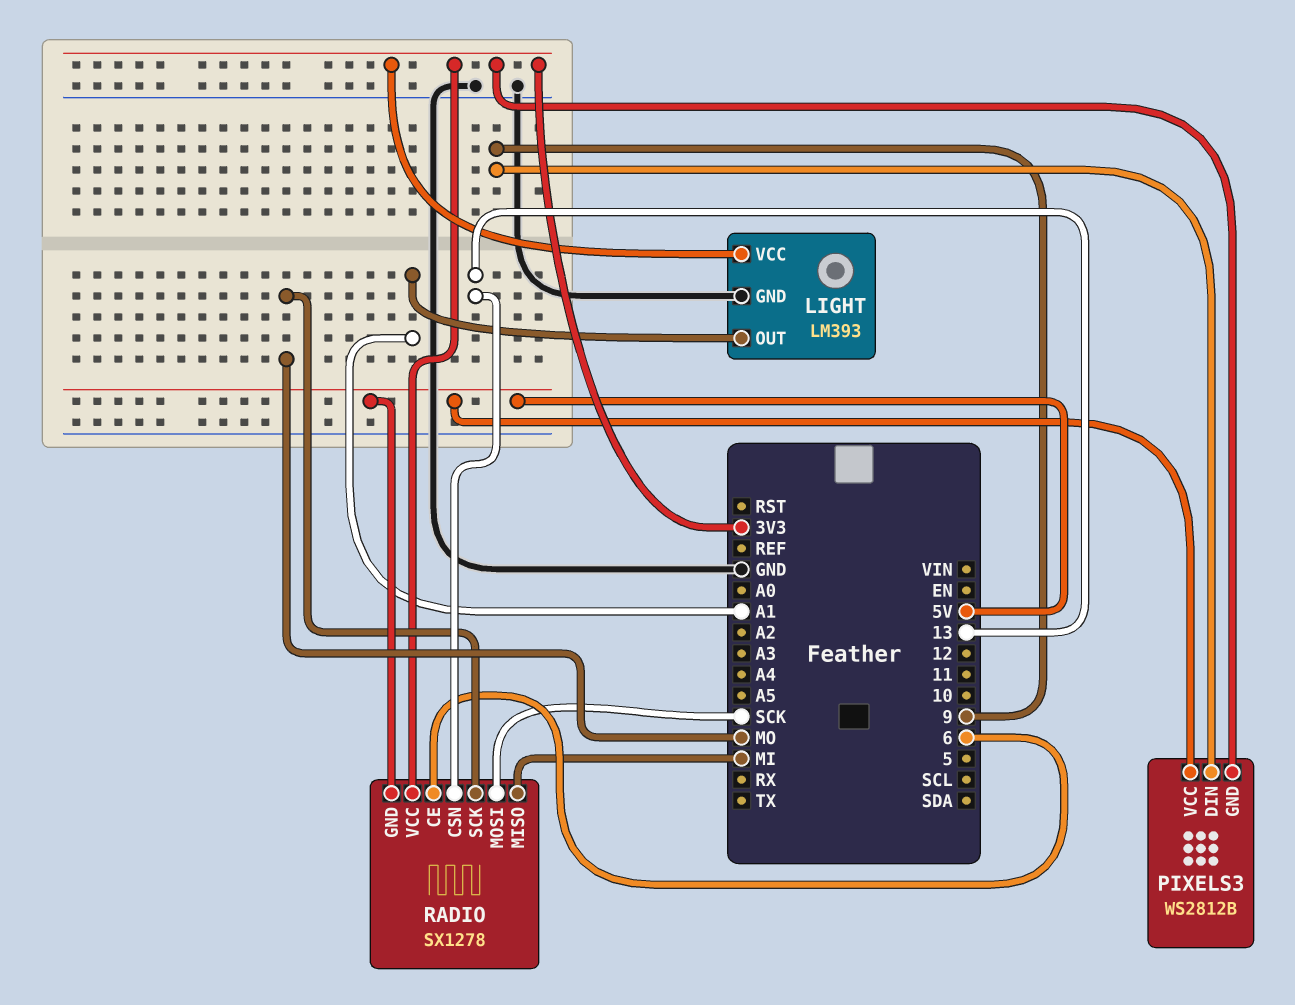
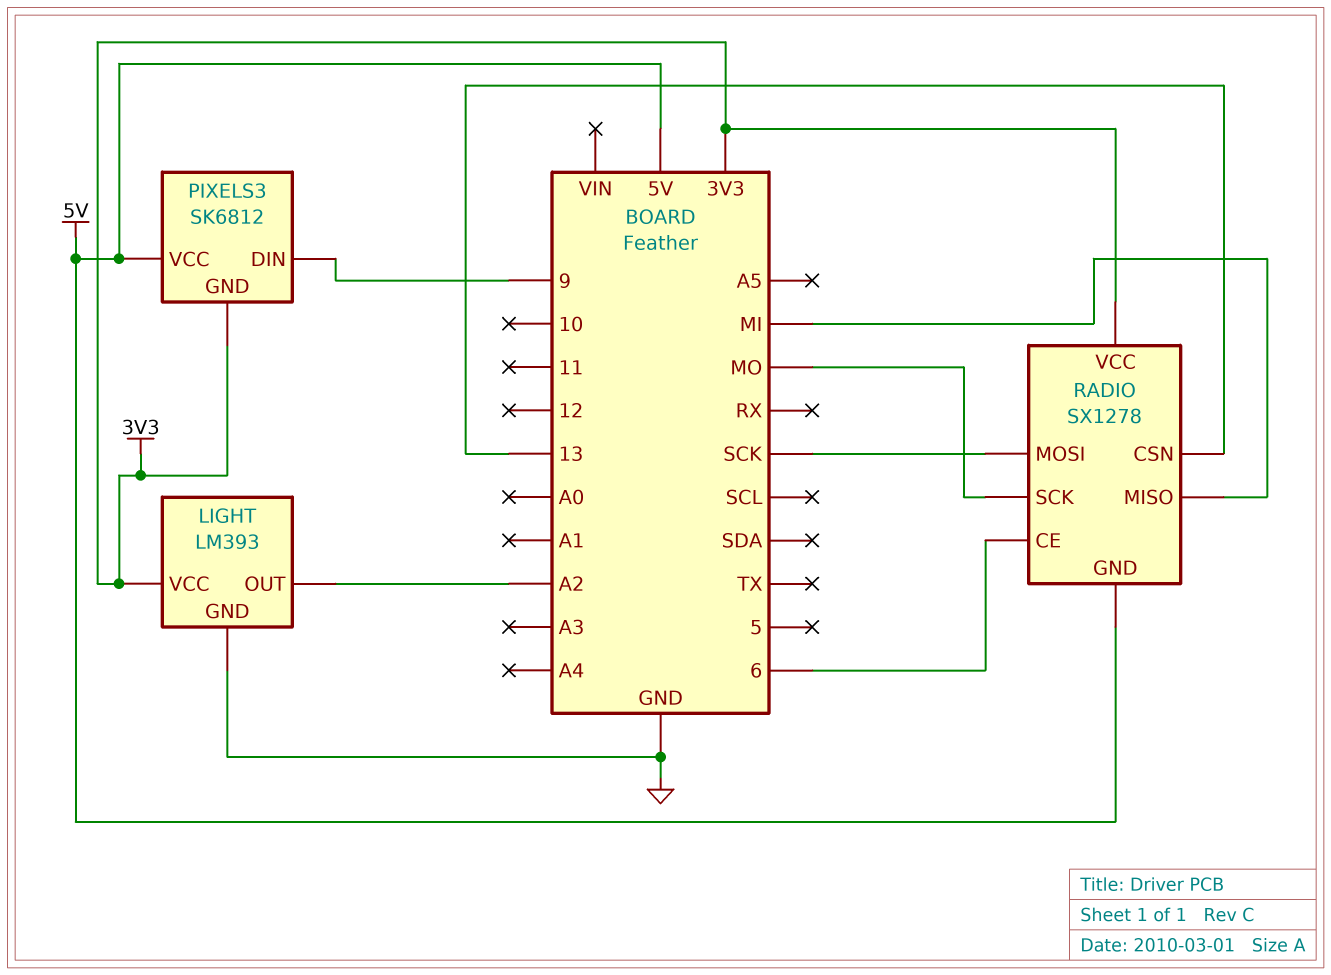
LIGHT pin OUT: A1 -> A2
PIXELS3: WS2812B -> SK6812

